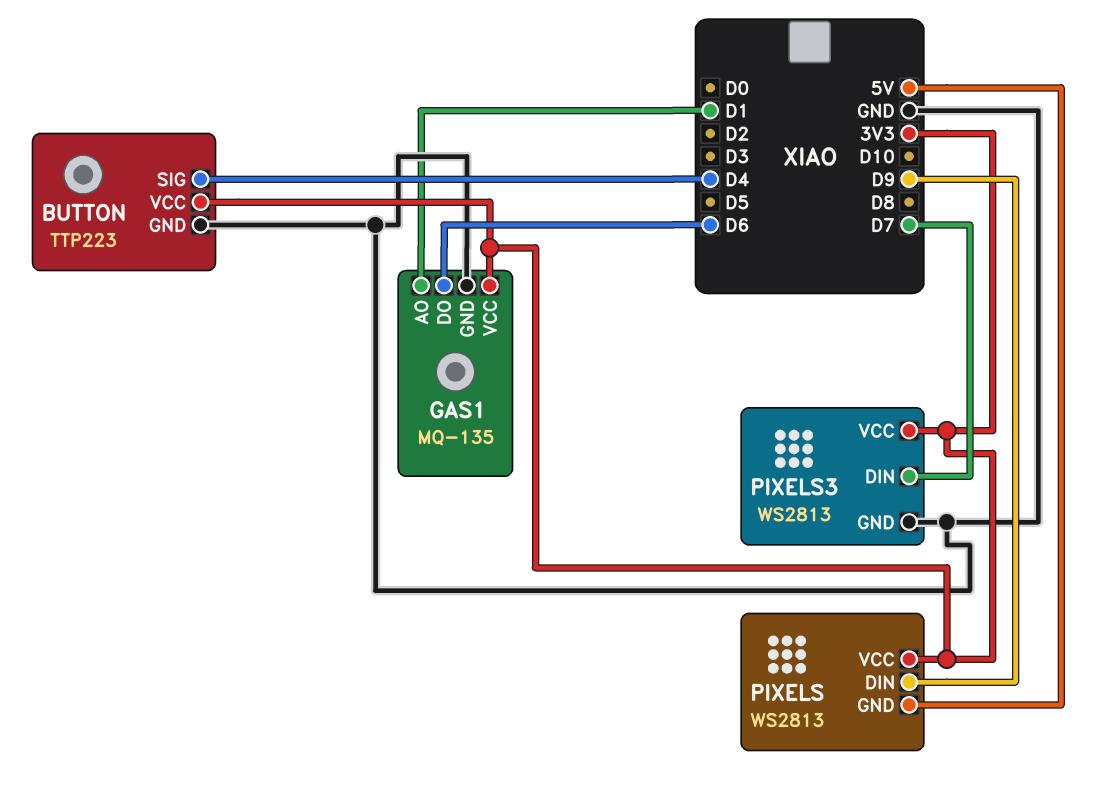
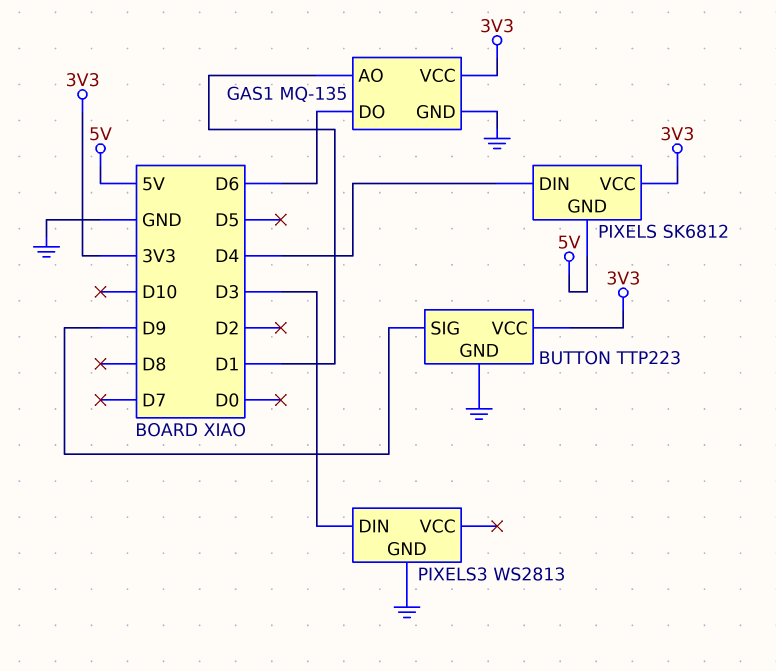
BUTTON pin SIG: D4 -> D9
PIXELS: WS2813 -> SK6812
PIXELS pin DIN: D9 -> D4
PIXELS3 pin DIN: D7 -> D3
PIXELS3 pin VCC: 3V3 -> none

